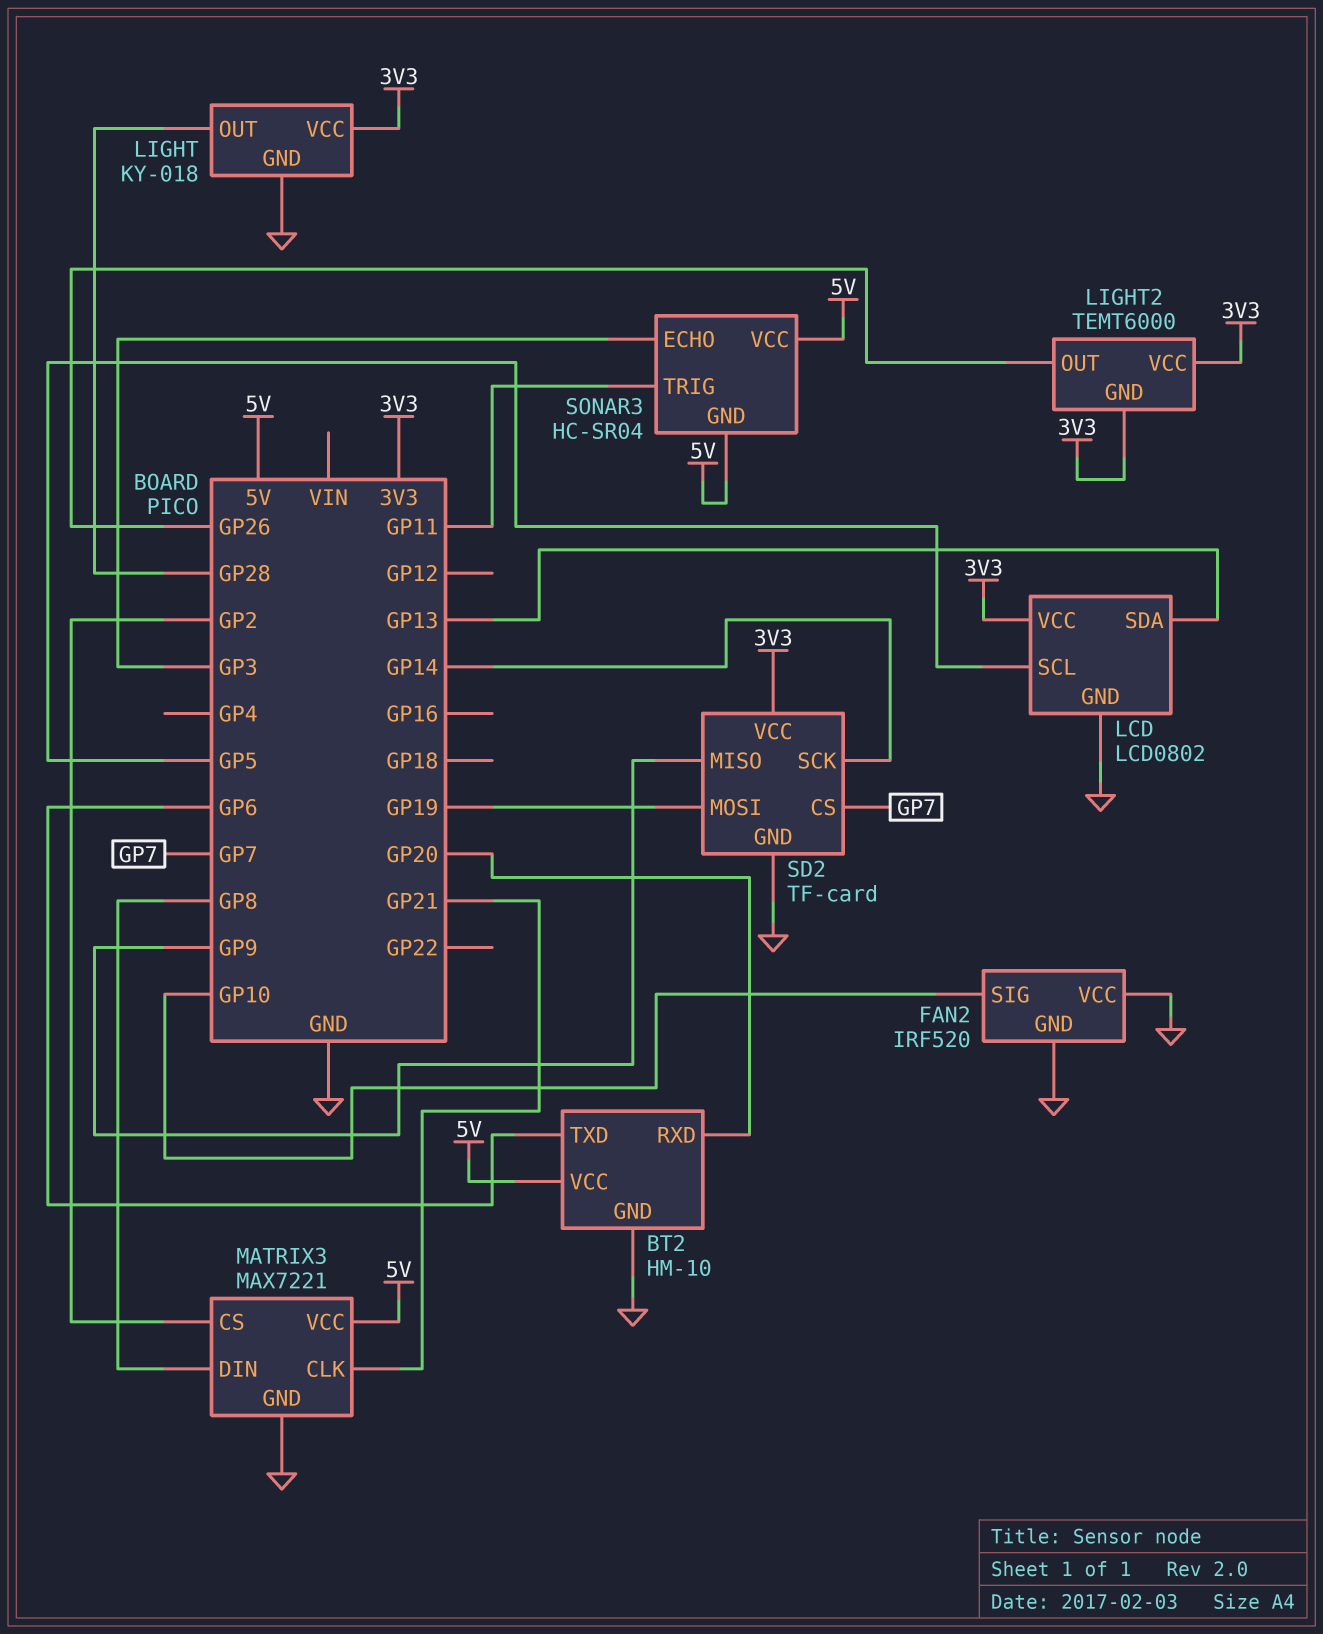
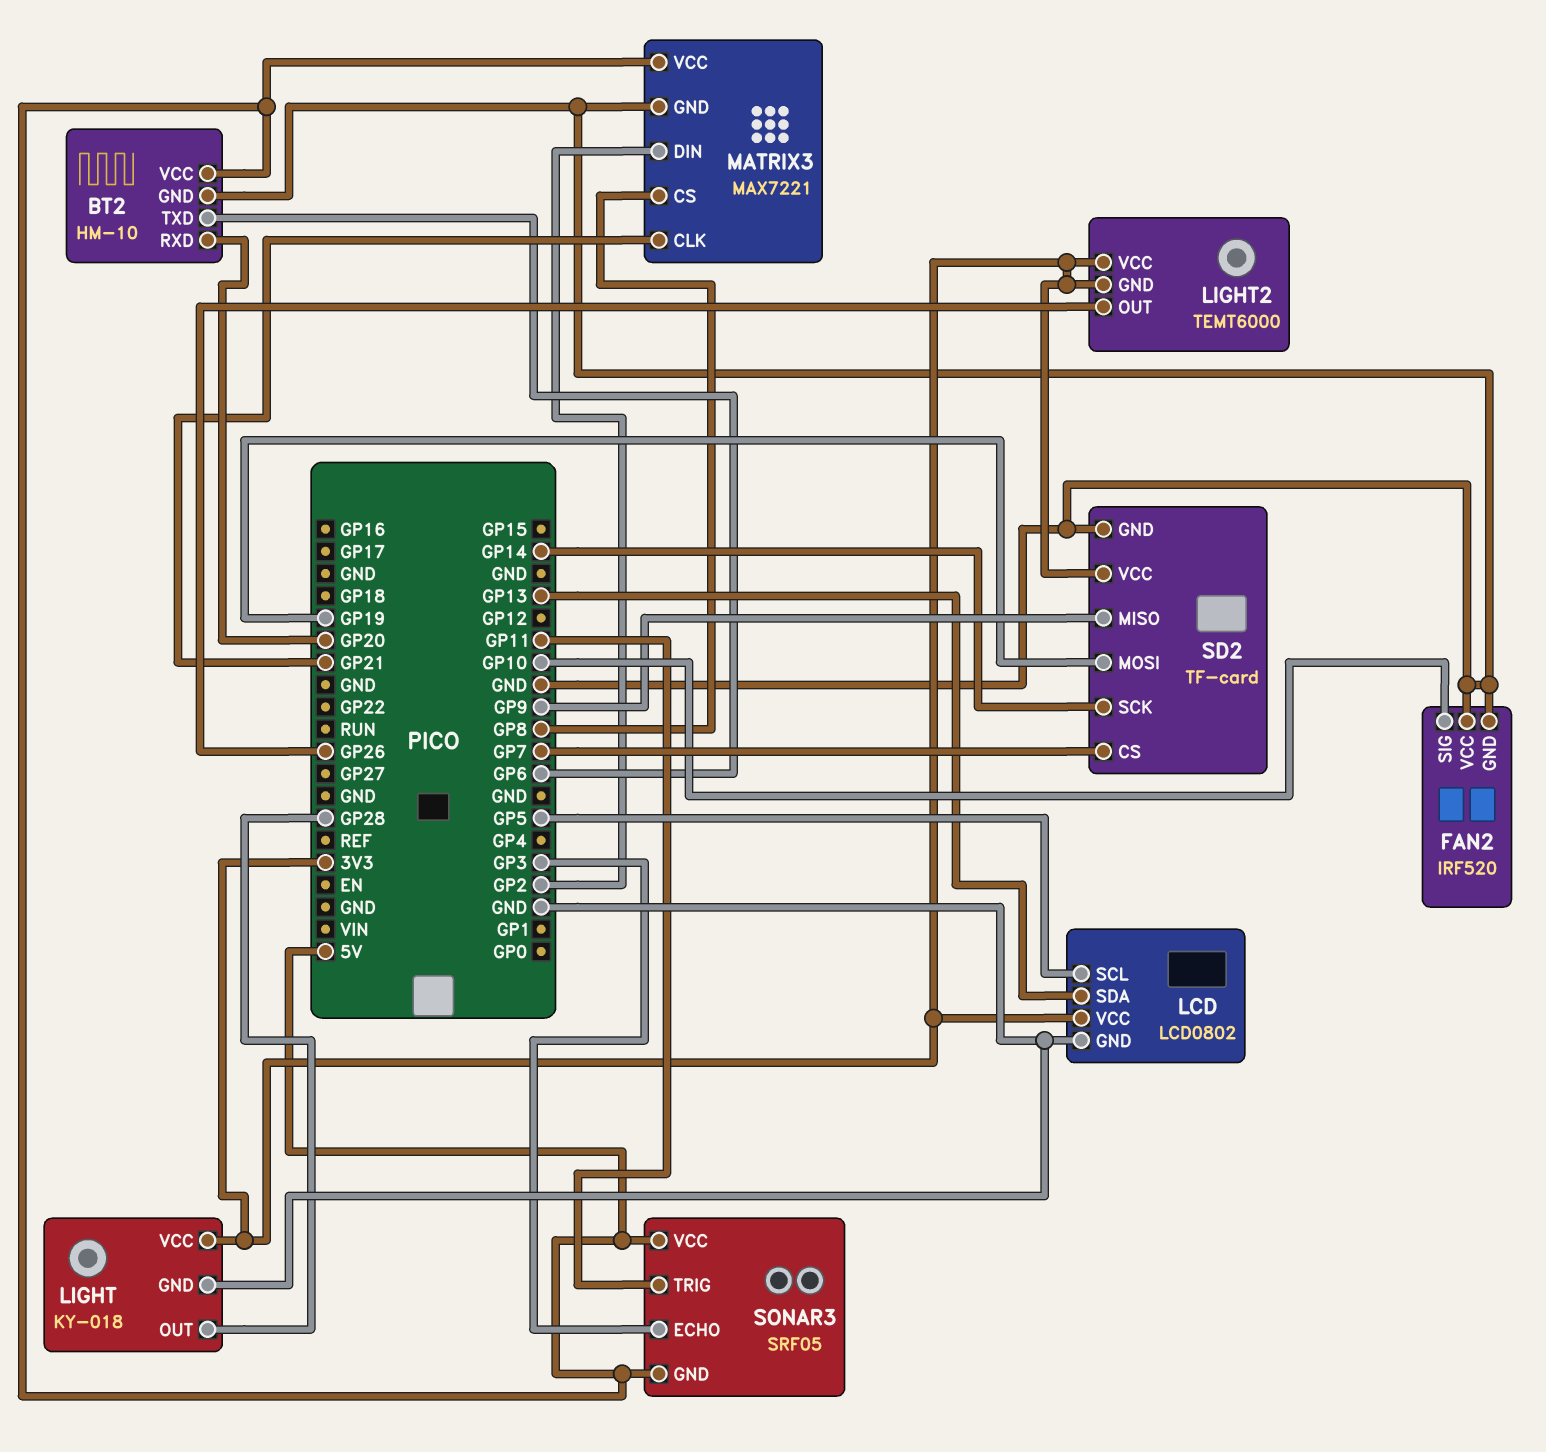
MATRIX3 pin CS: GP2 -> GP8
MATRIX3 pin DIN: GP8 -> GP2
SONAR3: HC-SR04 -> SRF05

